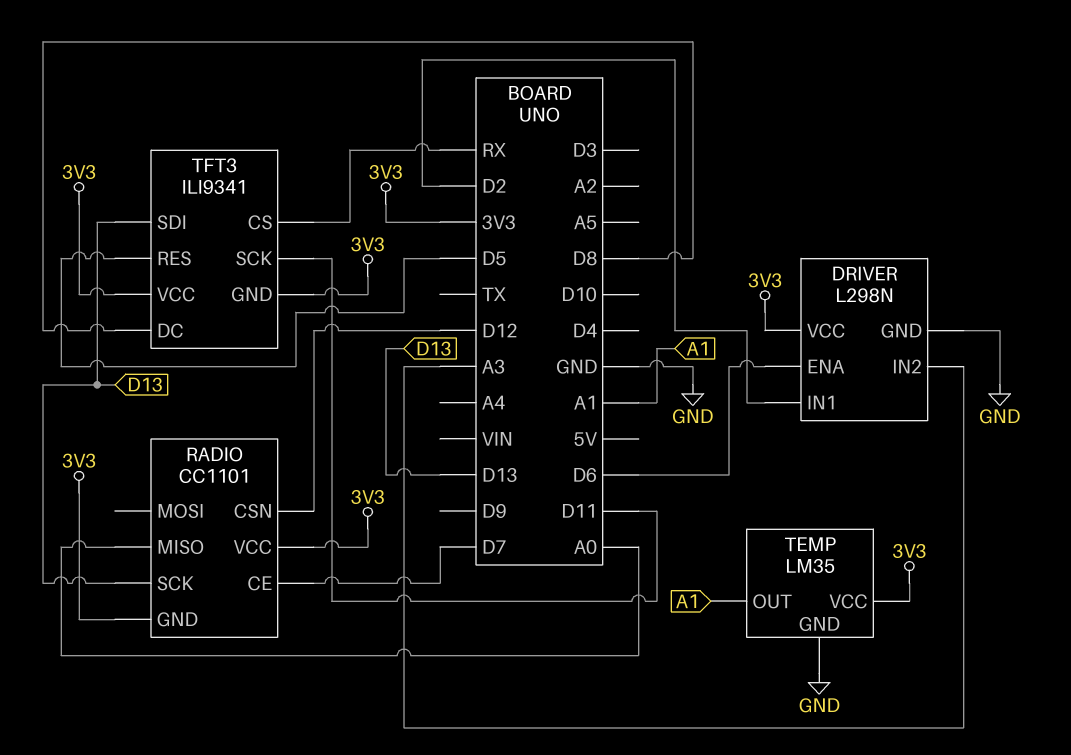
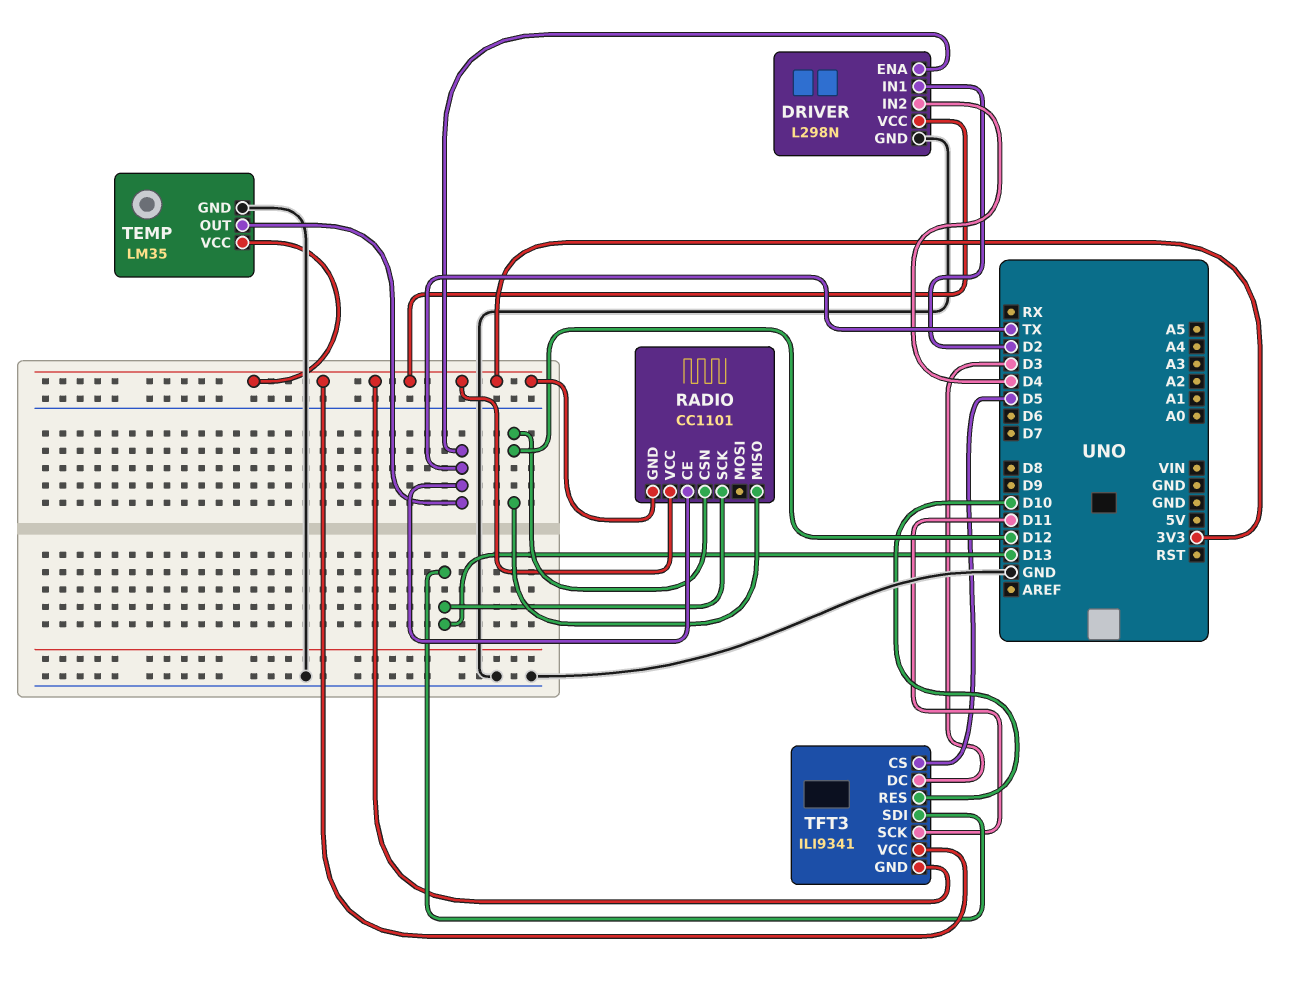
DRIVER pin ENA: D6 -> TX
DRIVER pin IN2: A3 -> D4
RADIO pin CE: D7 -> TX
RADIO pin MISO: A0 -> D12
TEMP pin OUT: A1 -> TX
TFT3 pin CS: RX -> D5
TFT3 pin DC: D8 -> D3
TFT3 pin RES: D5 -> D10

